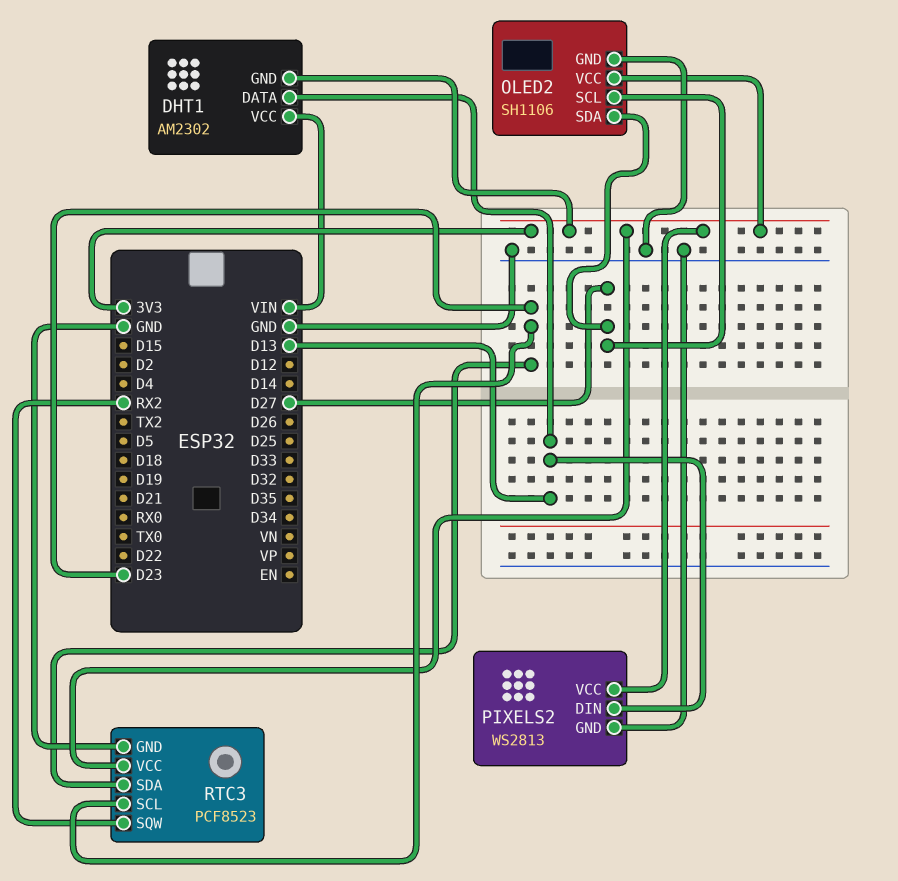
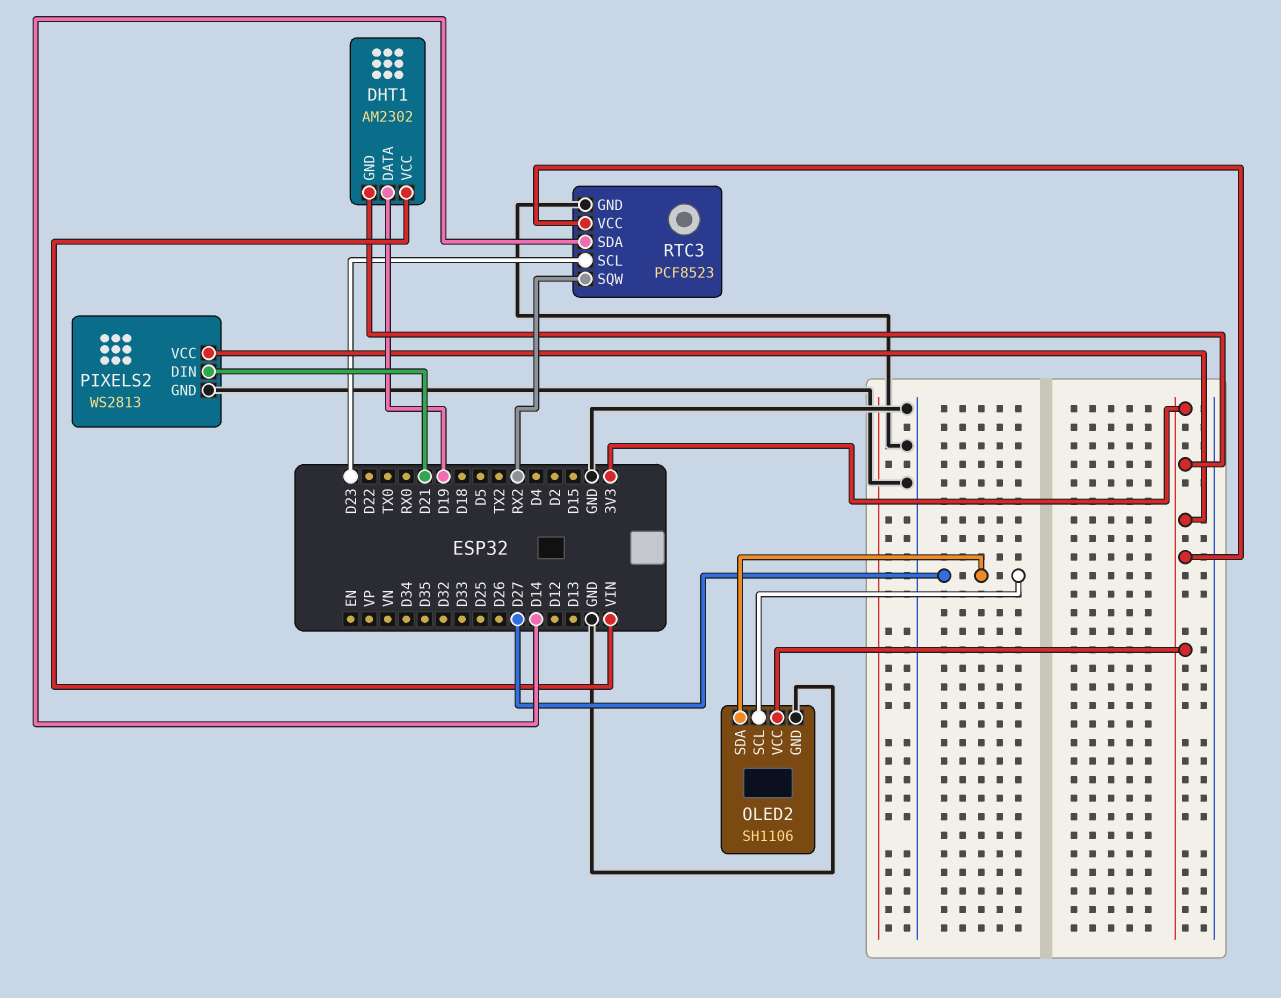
DHT1 pin DATA: D13 -> D19
PIXELS2 pin DIN: D13 -> D21
RTC3 pin SDA: D23 -> D14

